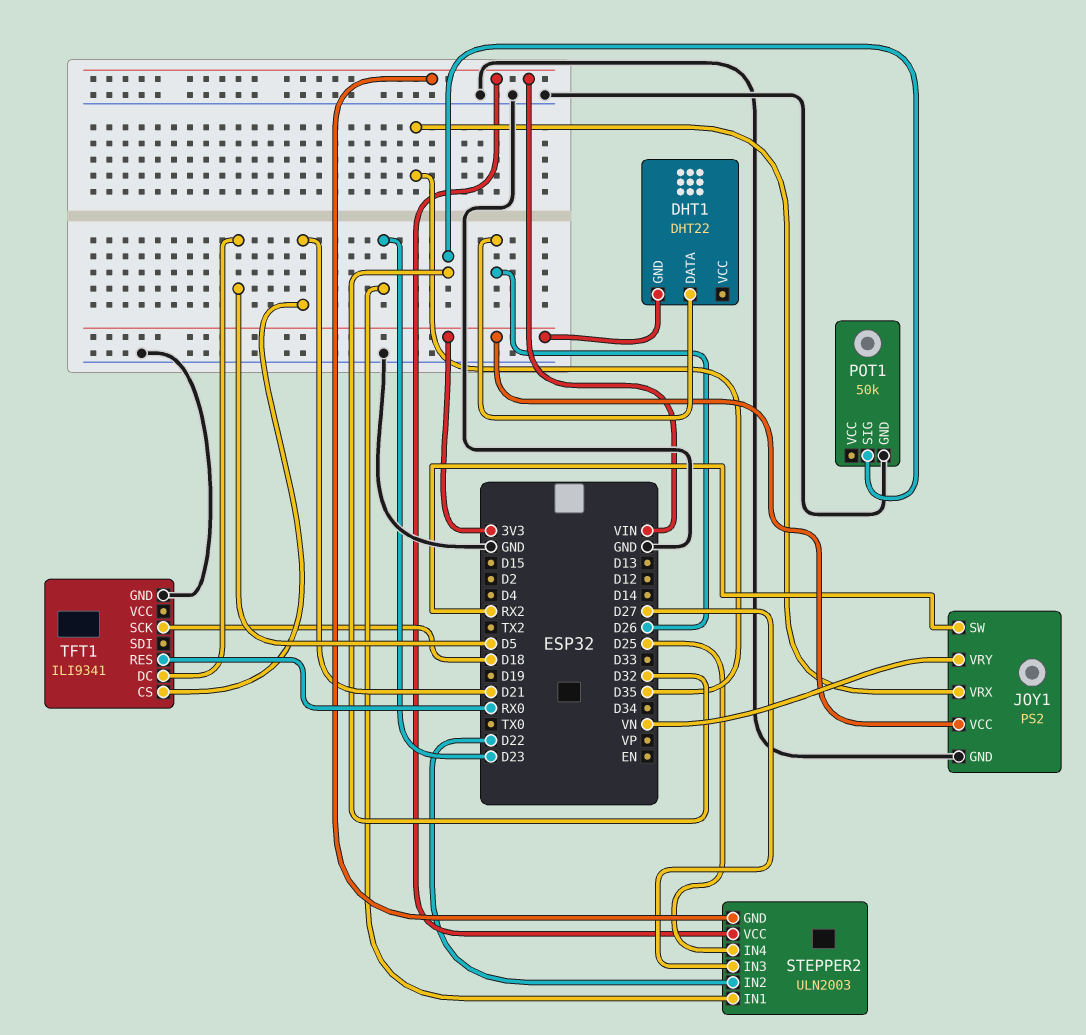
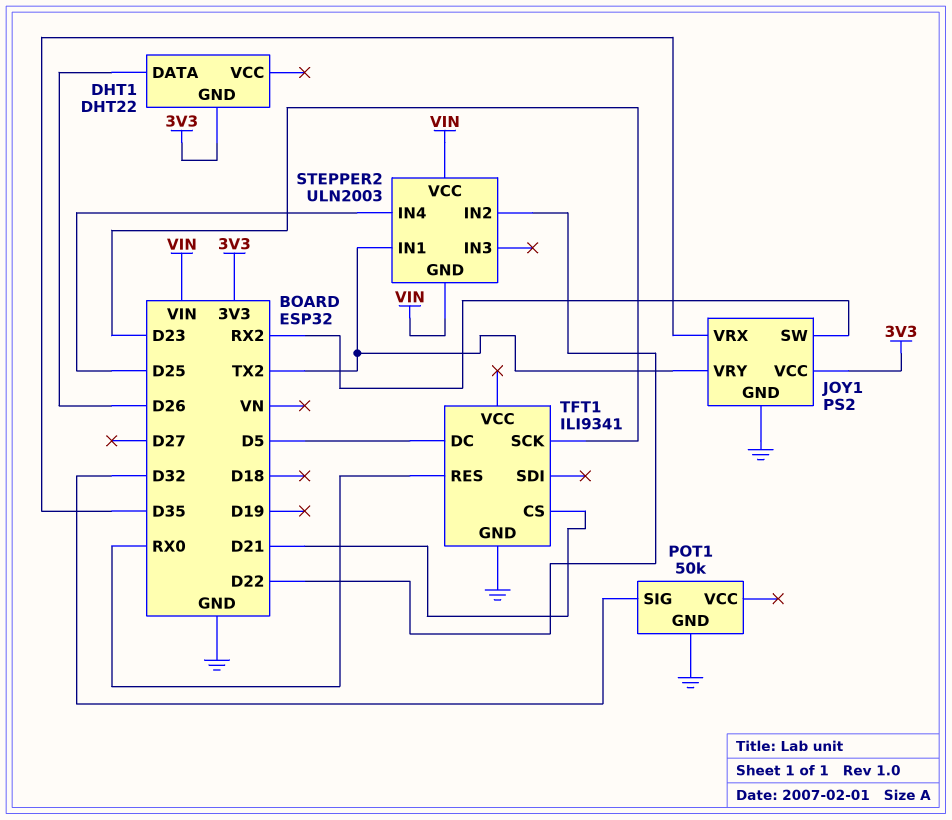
JOY1 pin VRY: VN -> TX2
STEPPER2 pin IN1: D23 -> TX2
STEPPER2 pin IN3: D27 -> none
TFT1 pin SCK: D18 -> D23

